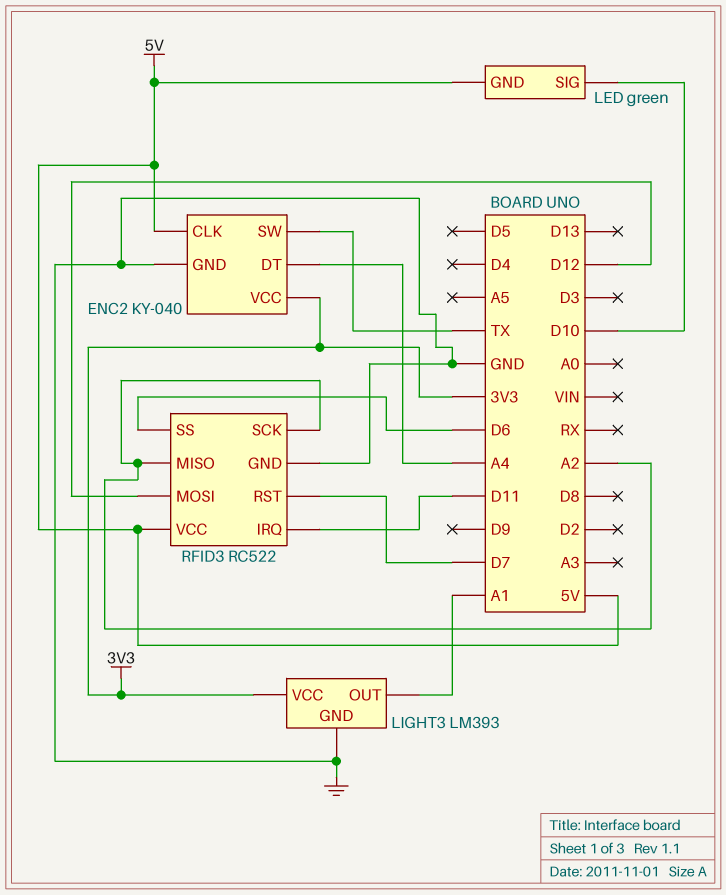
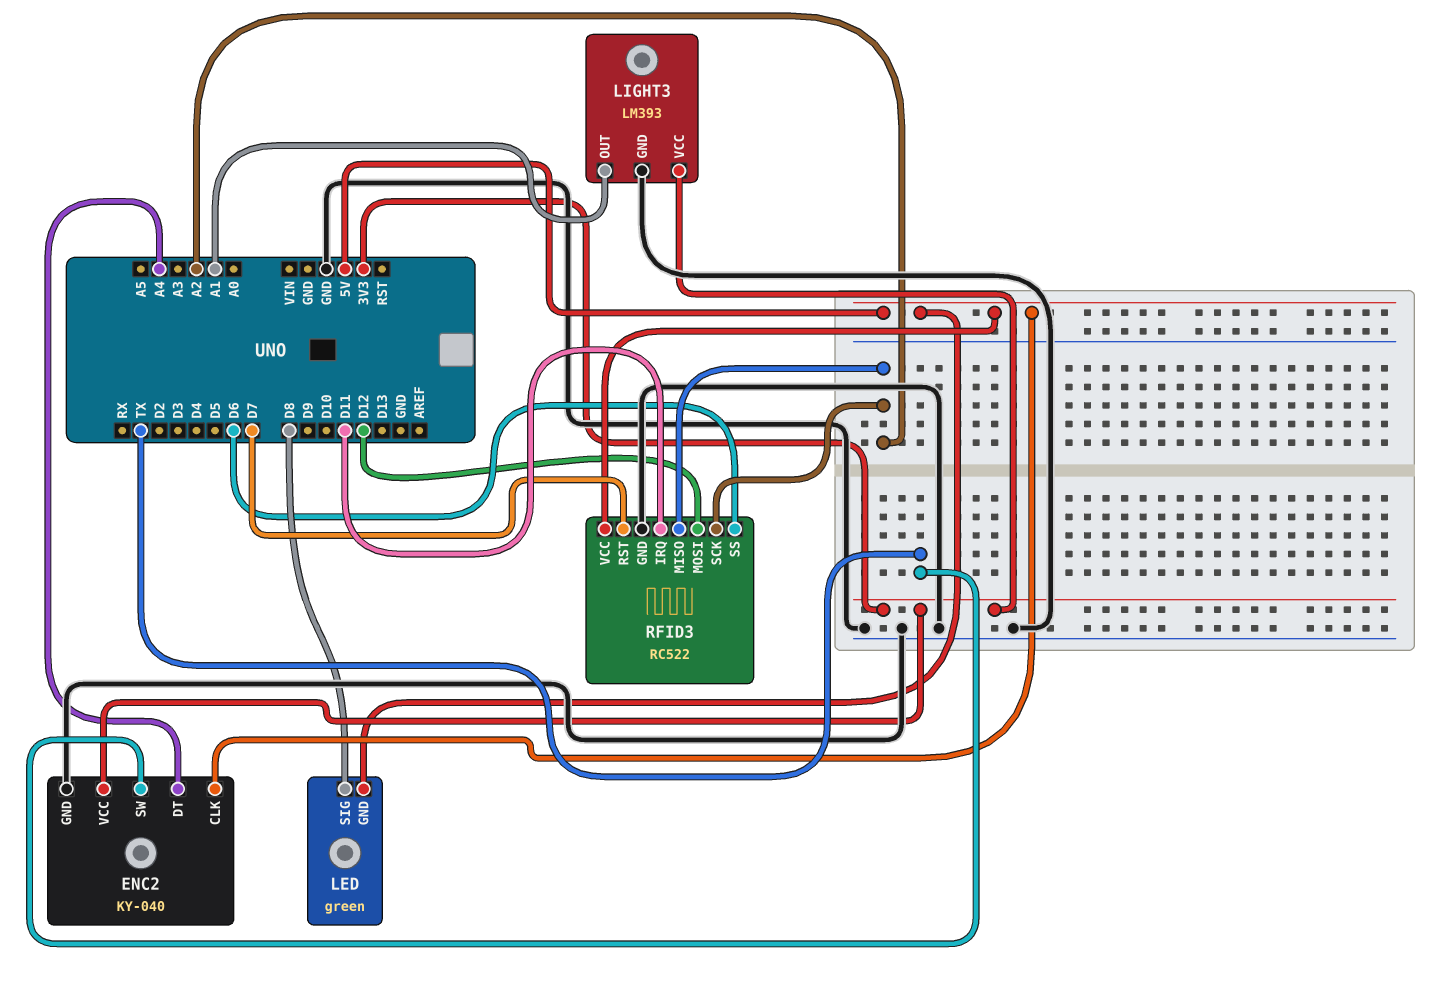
LED pin SIG: D10 -> D8

